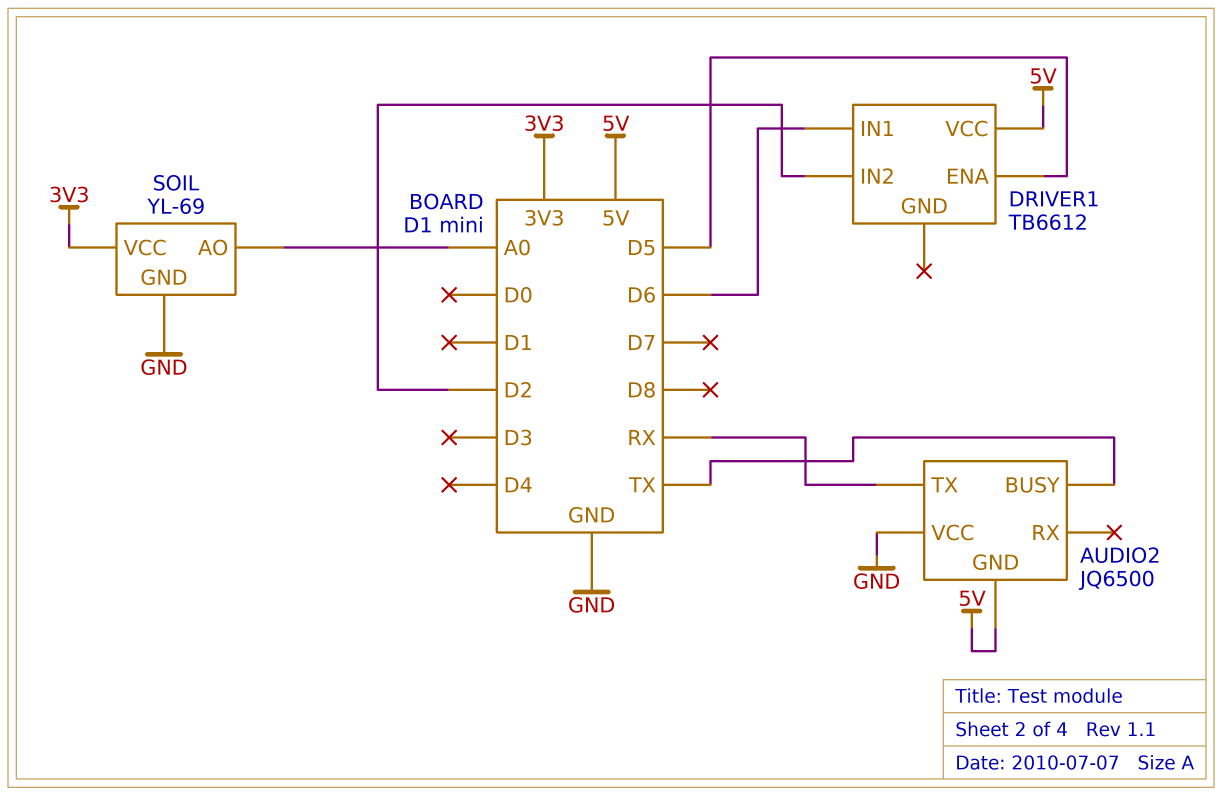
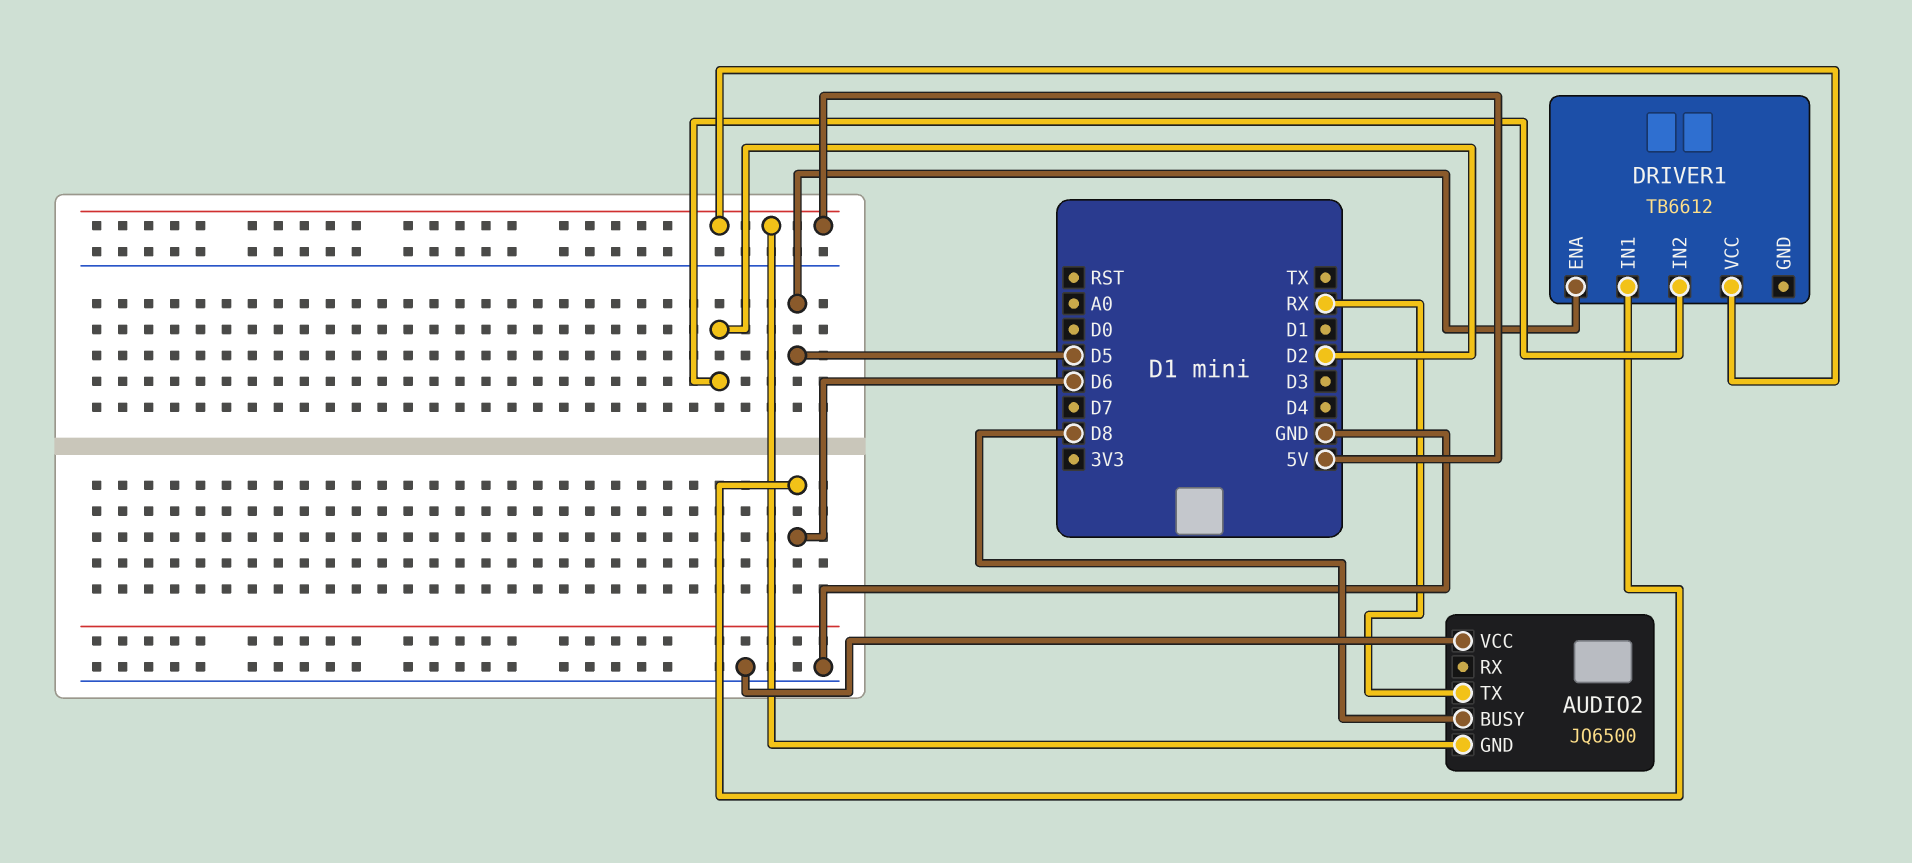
AUDIO2 pin BUSY: TX -> D8
SOIL: YL-69 -> none
SOIL pin AO: A0 -> none
SOIL pin GND: GND -> none
SOIL pin VCC: 3V3 -> none

